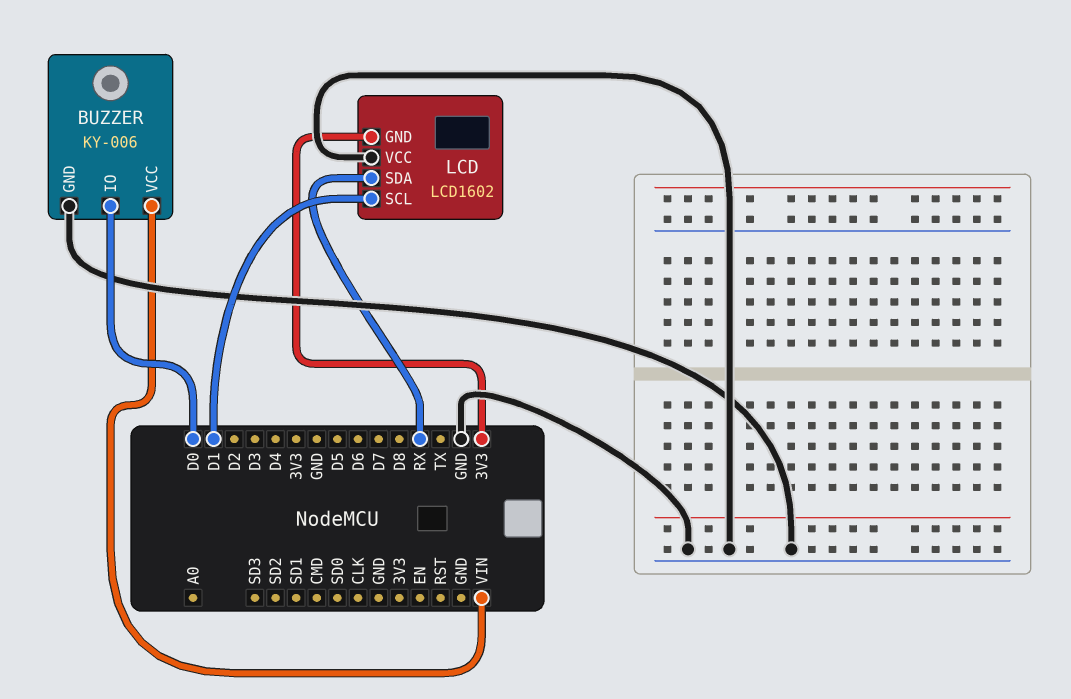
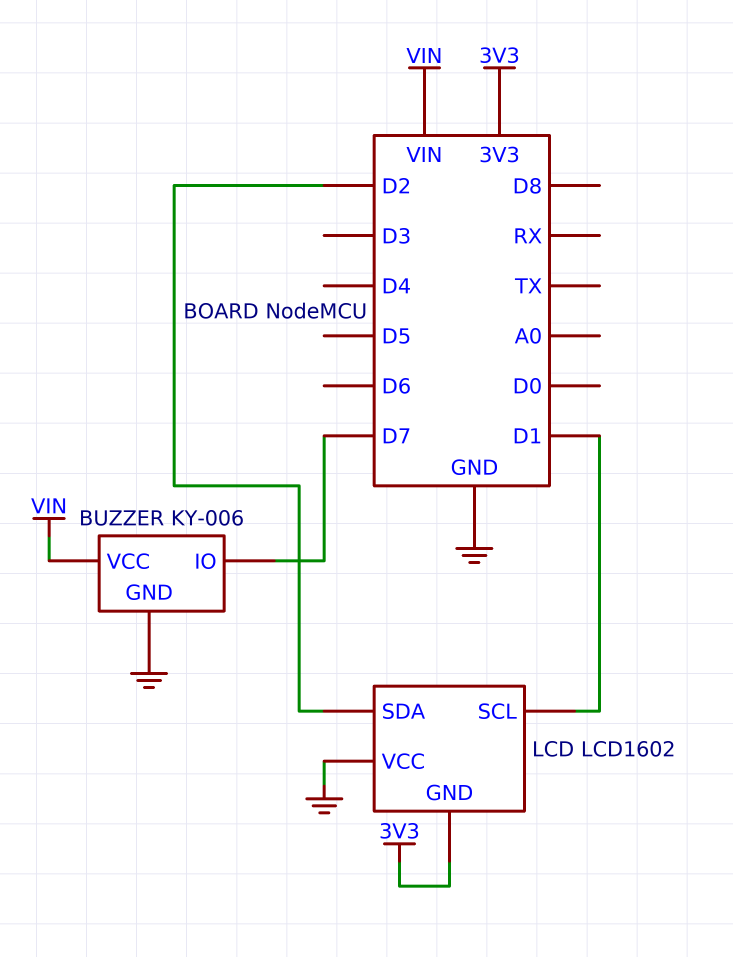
BUZZER pin IO: D0 -> D7
LCD pin SDA: RX -> D2

